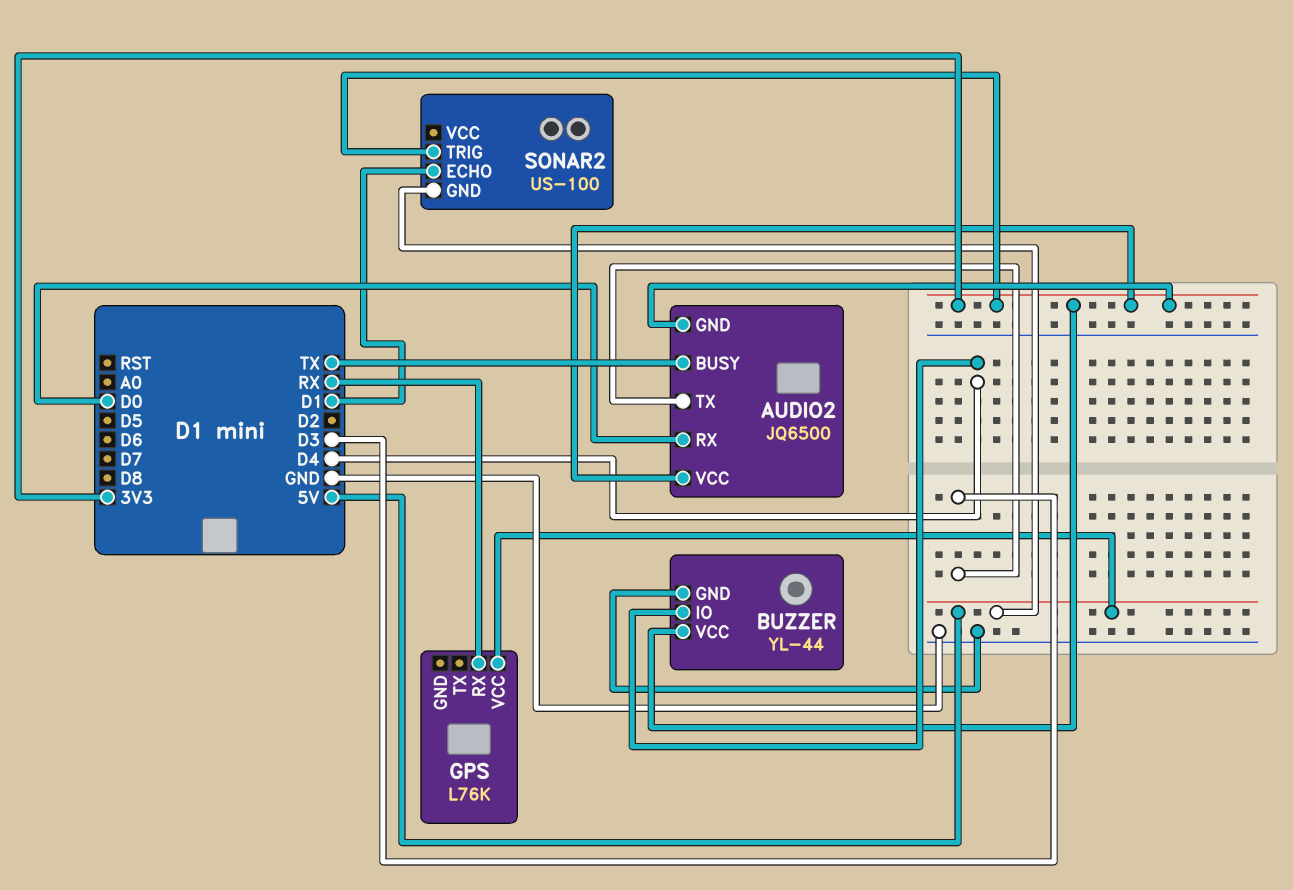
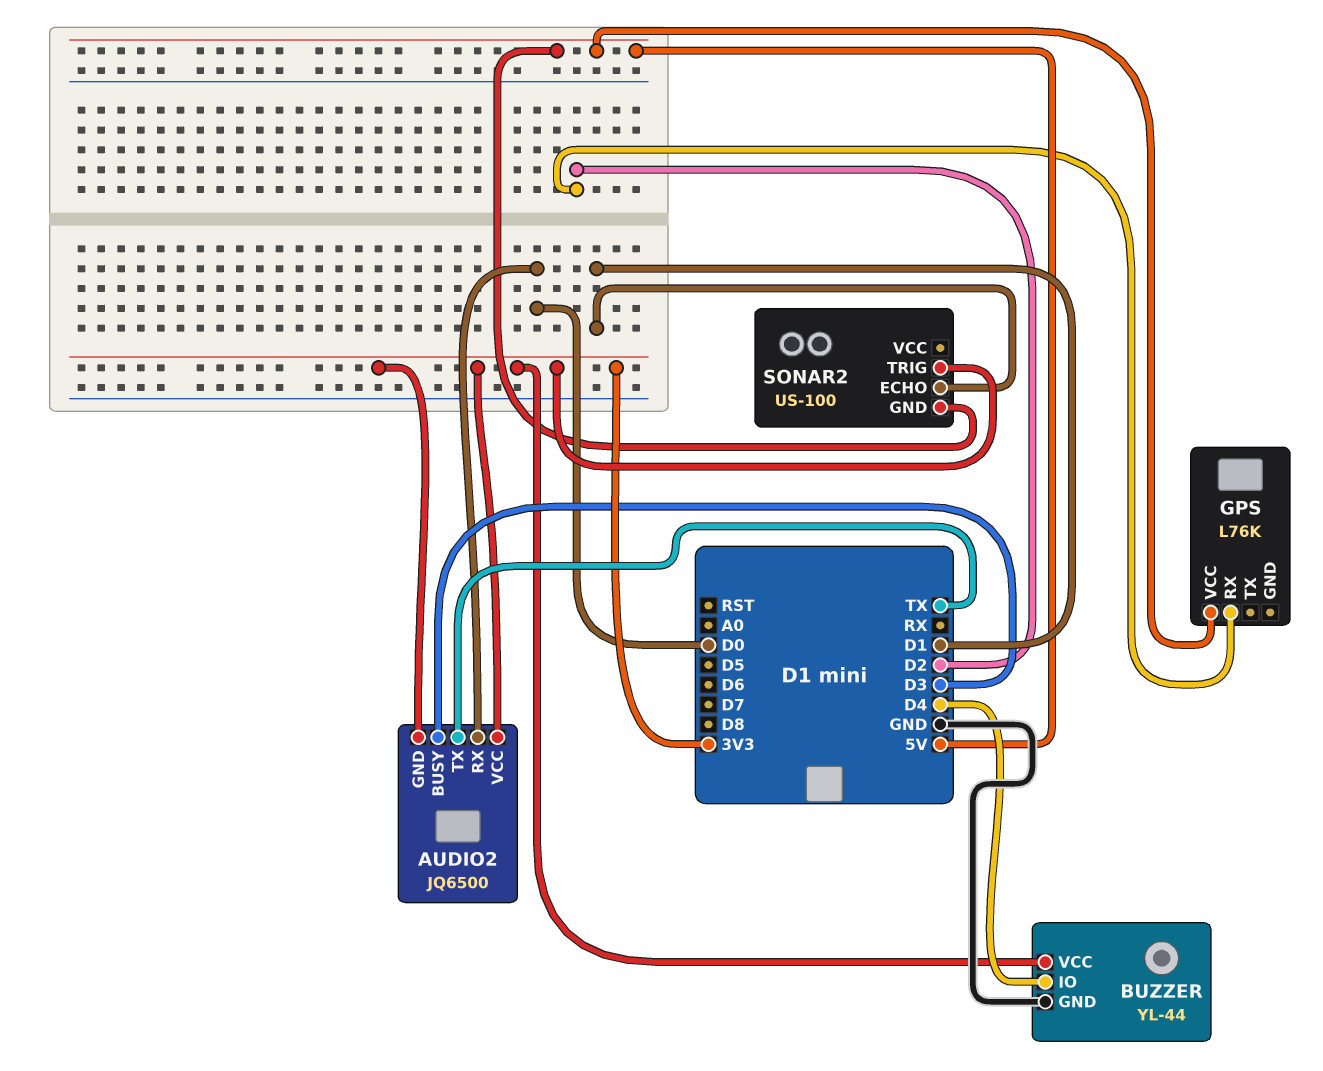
AUDIO2 pin BUSY: TX -> D3
AUDIO2 pin TX: D3 -> TX
GPS pin RX: RX -> D2

